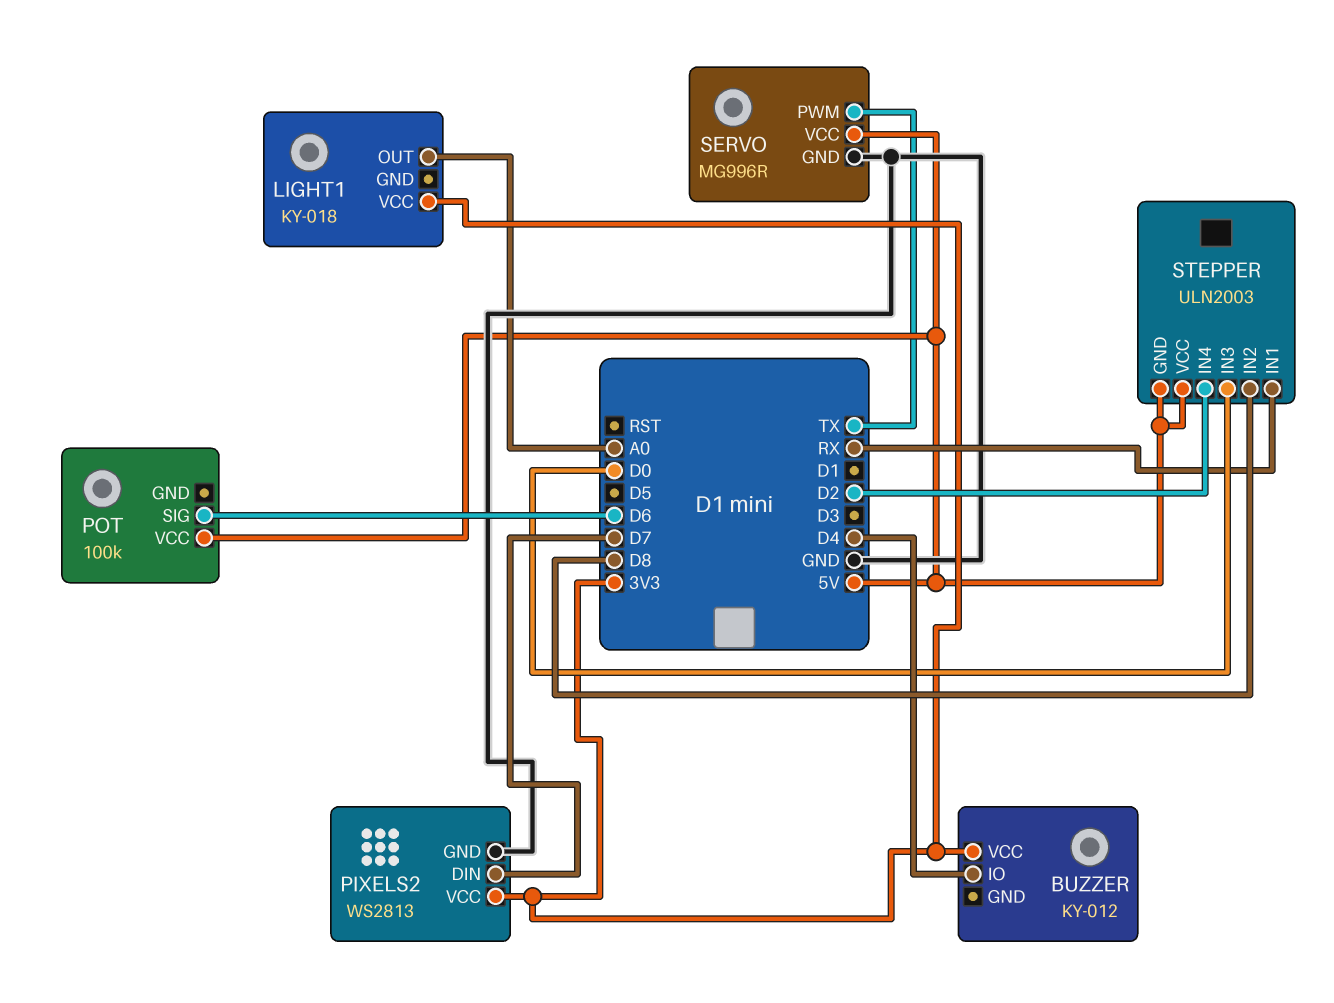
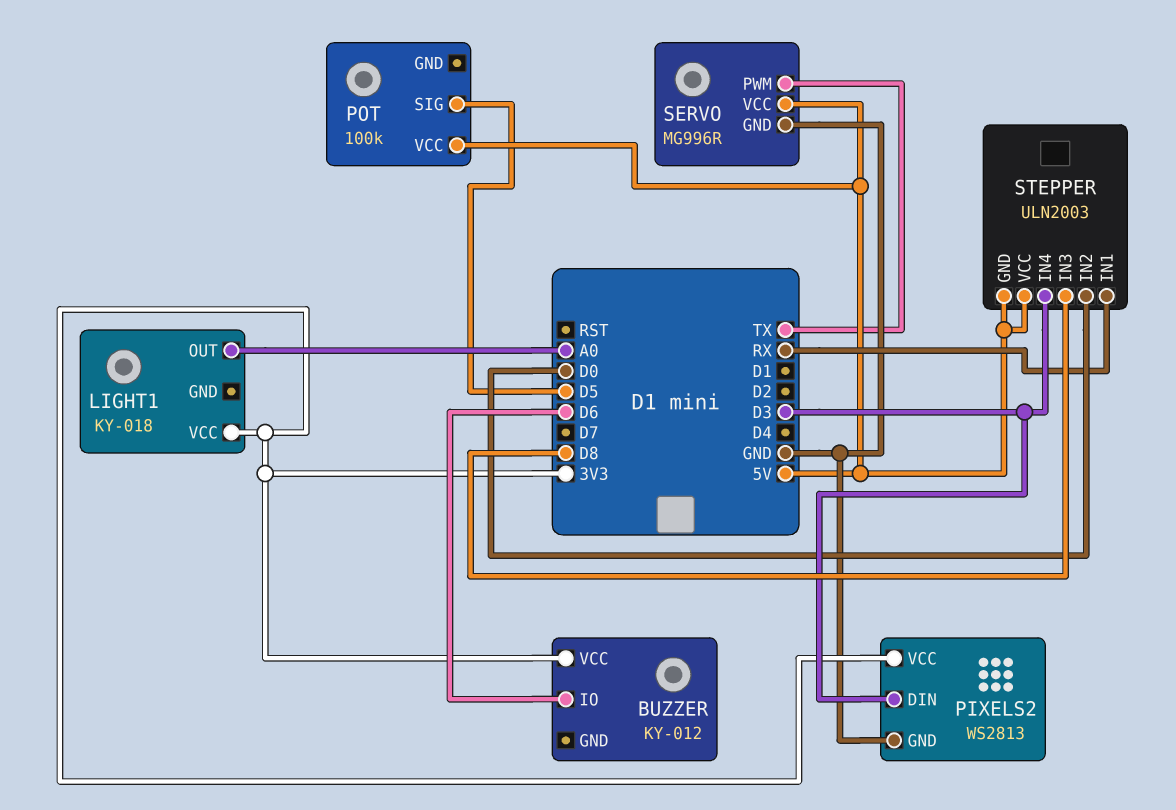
BUZZER pin IO: D4 -> D6
PIXELS2 pin DIN: D7 -> D3
POT pin SIG: D6 -> D5
STEPPER pin IN2: D8 -> D0
STEPPER pin IN3: D0 -> D8
STEPPER pin IN4: D2 -> D3

